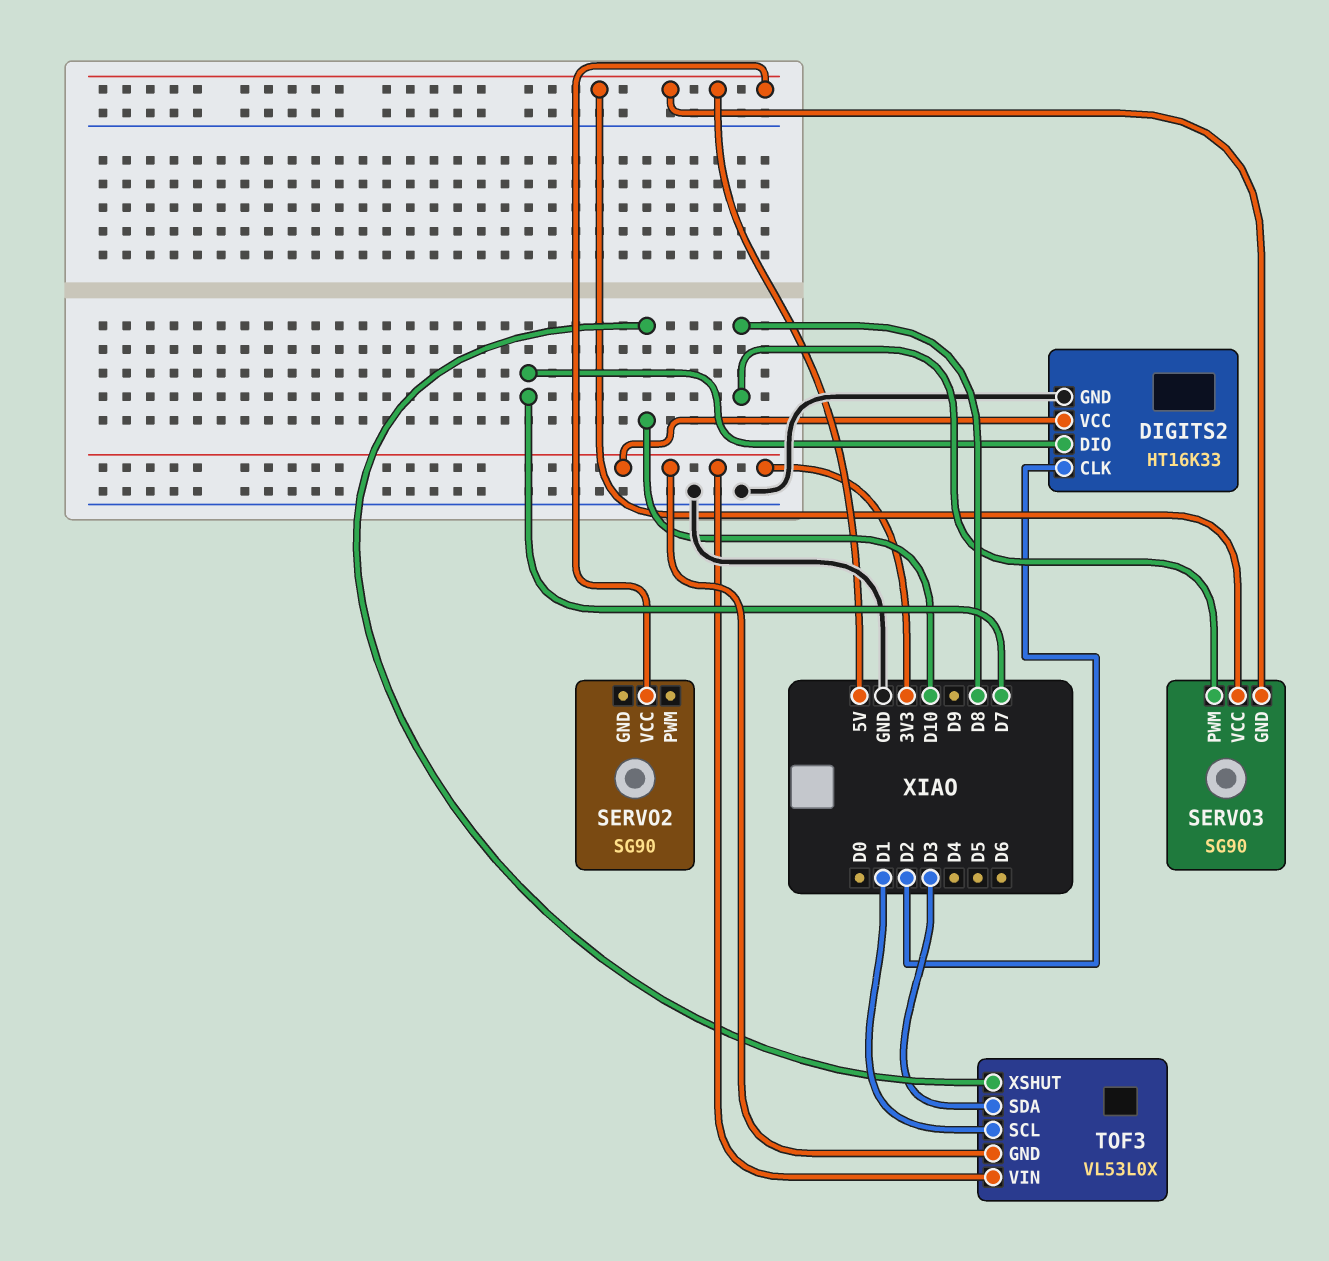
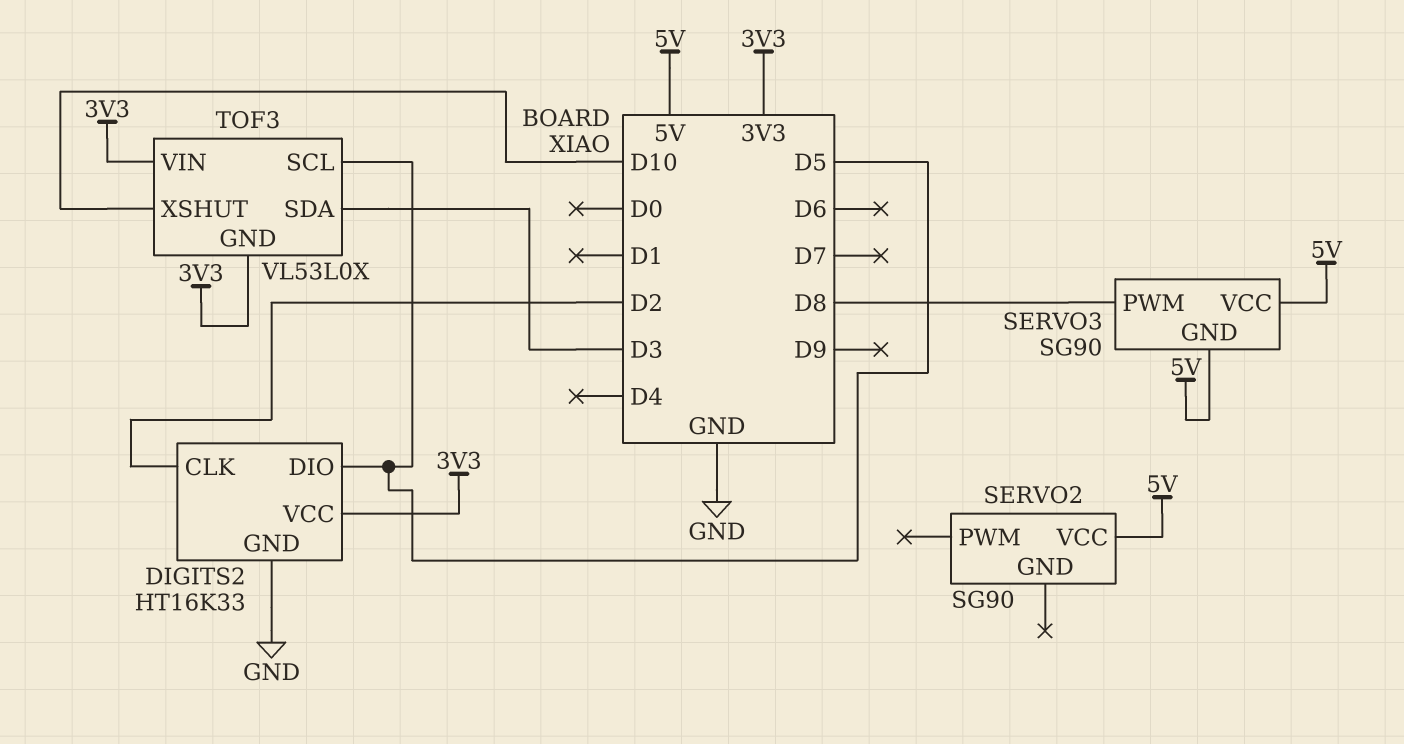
DIGITS2 pin DIO: D7 -> D5
TOF3 pin SCL: D1 -> D5

